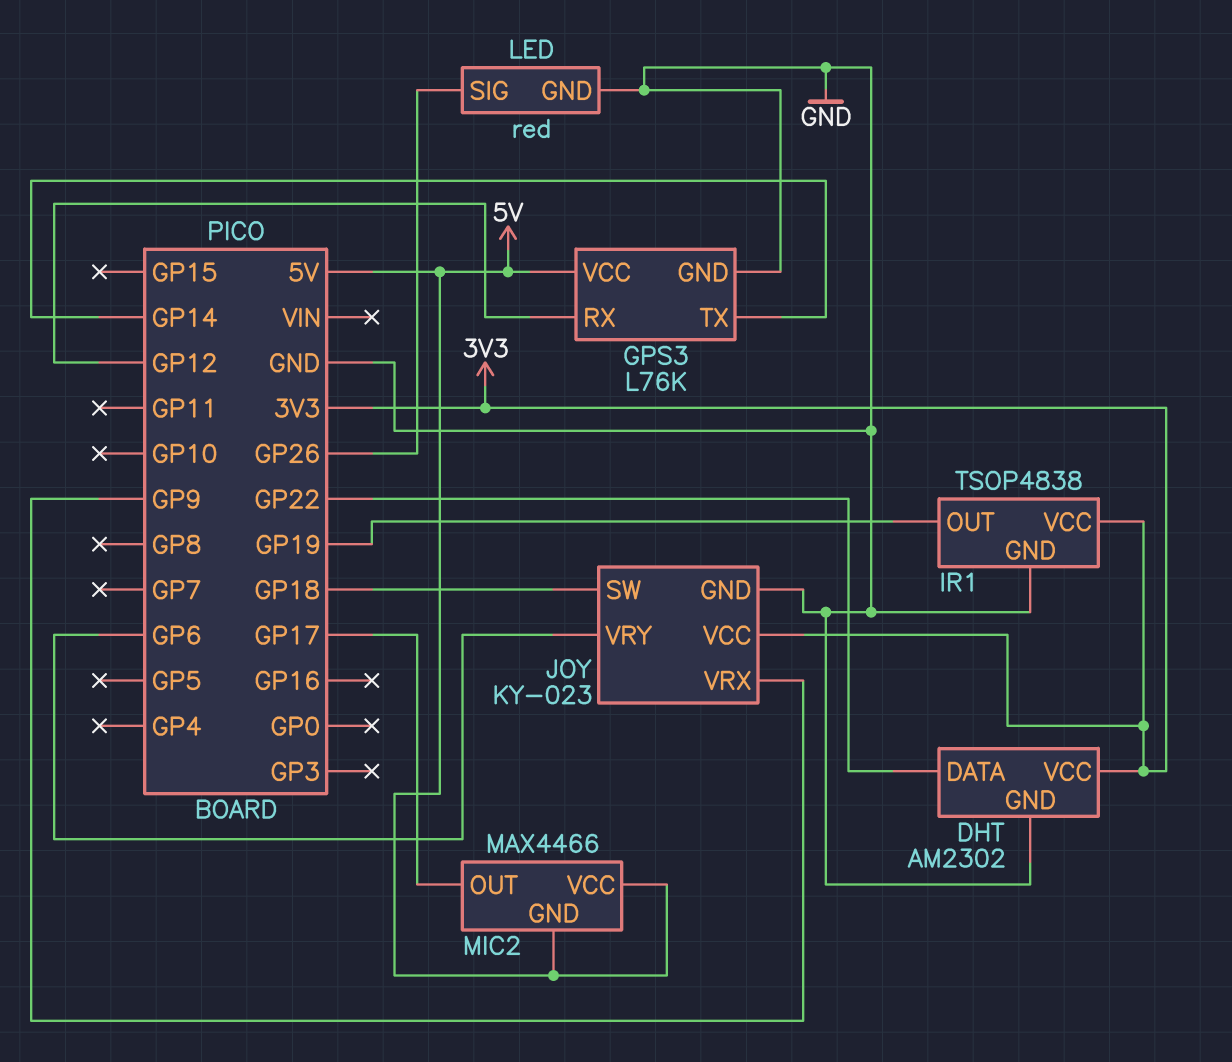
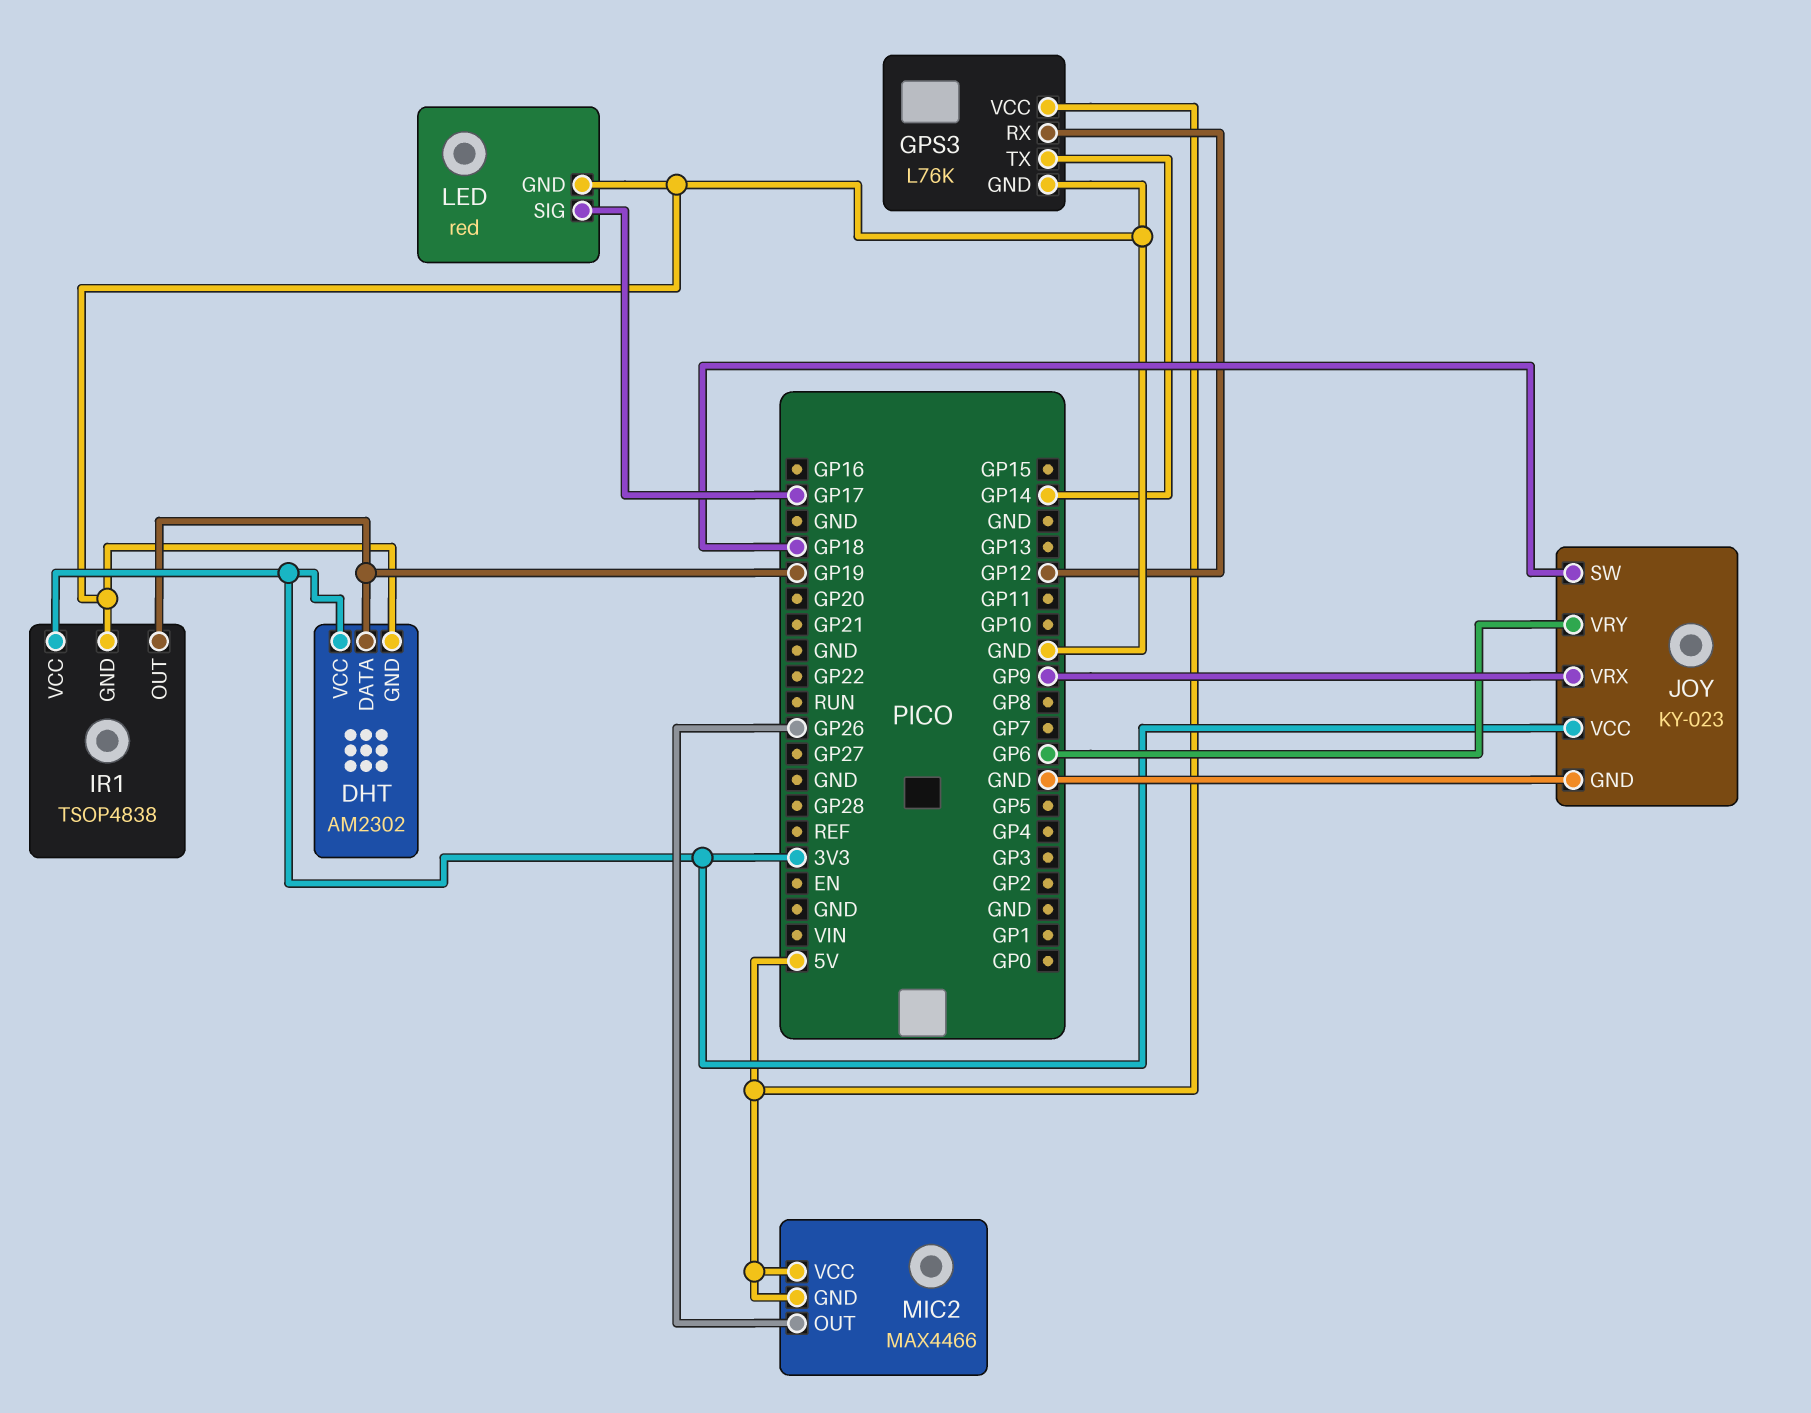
DHT pin DATA: GP22 -> GP19
LED pin SIG: GP26 -> GP17
MIC2 pin OUT: GP17 -> GP26

